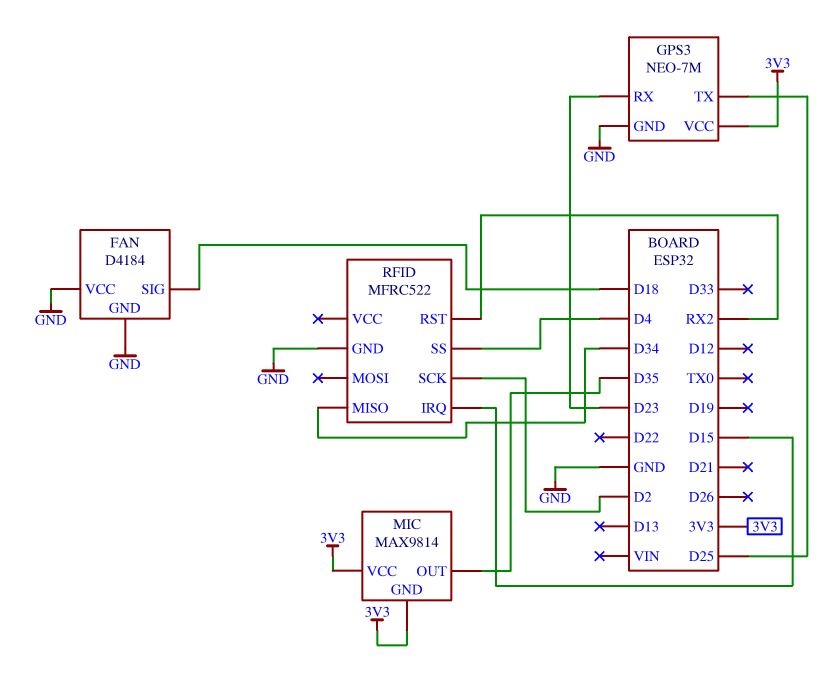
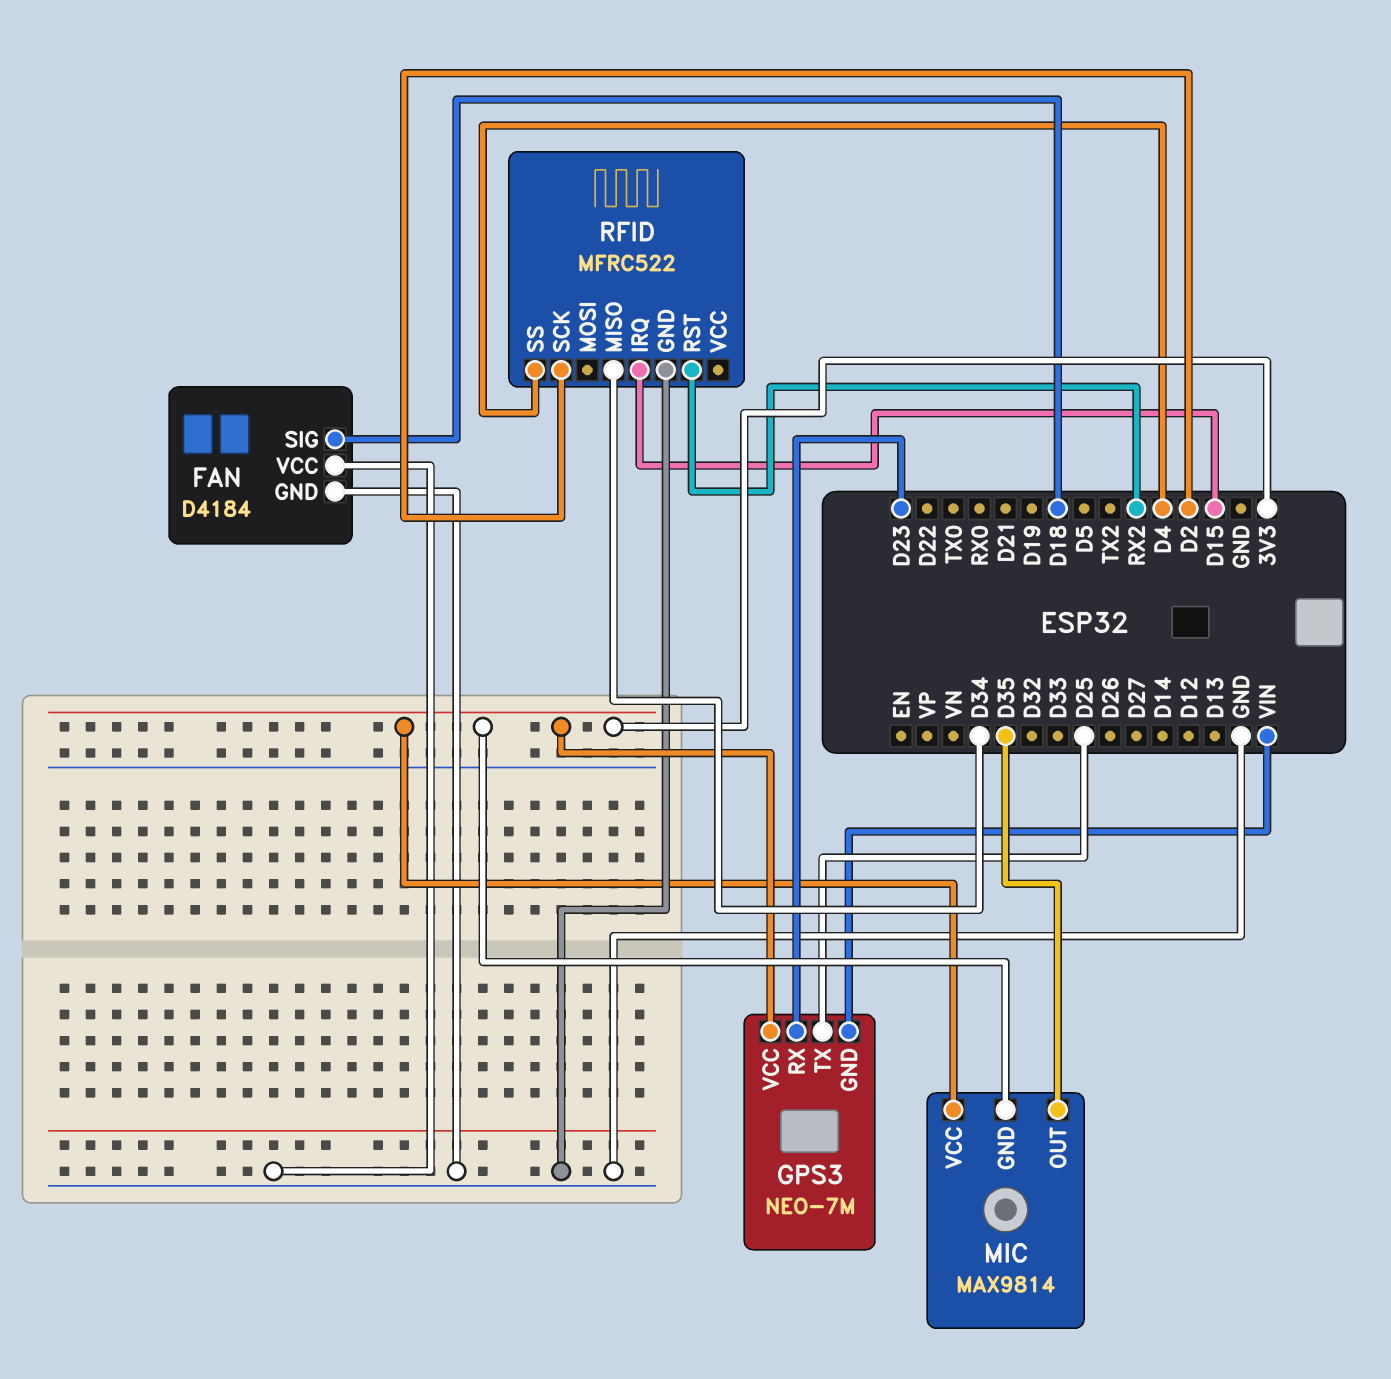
GPS3 pin GND: GND -> VIN

